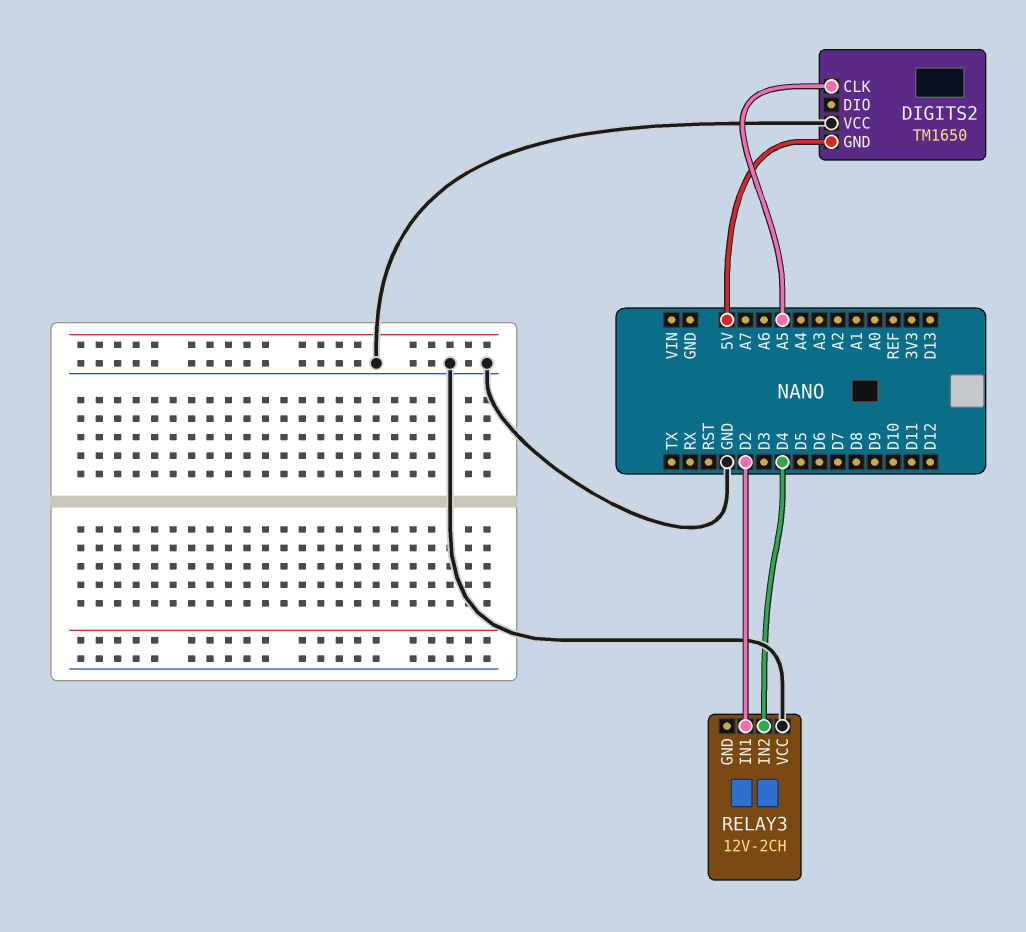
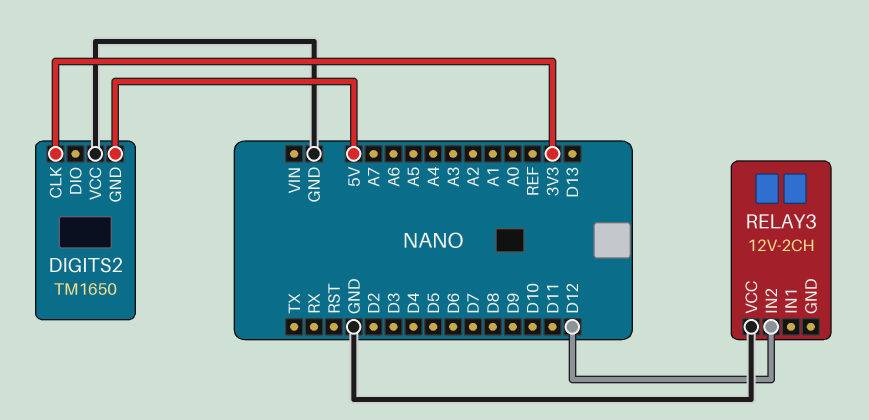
DIGITS2 pin CLK: A5 -> 3V3
RELAY3 pin IN1: D2 -> none
RELAY3 pin IN2: D4 -> D12

